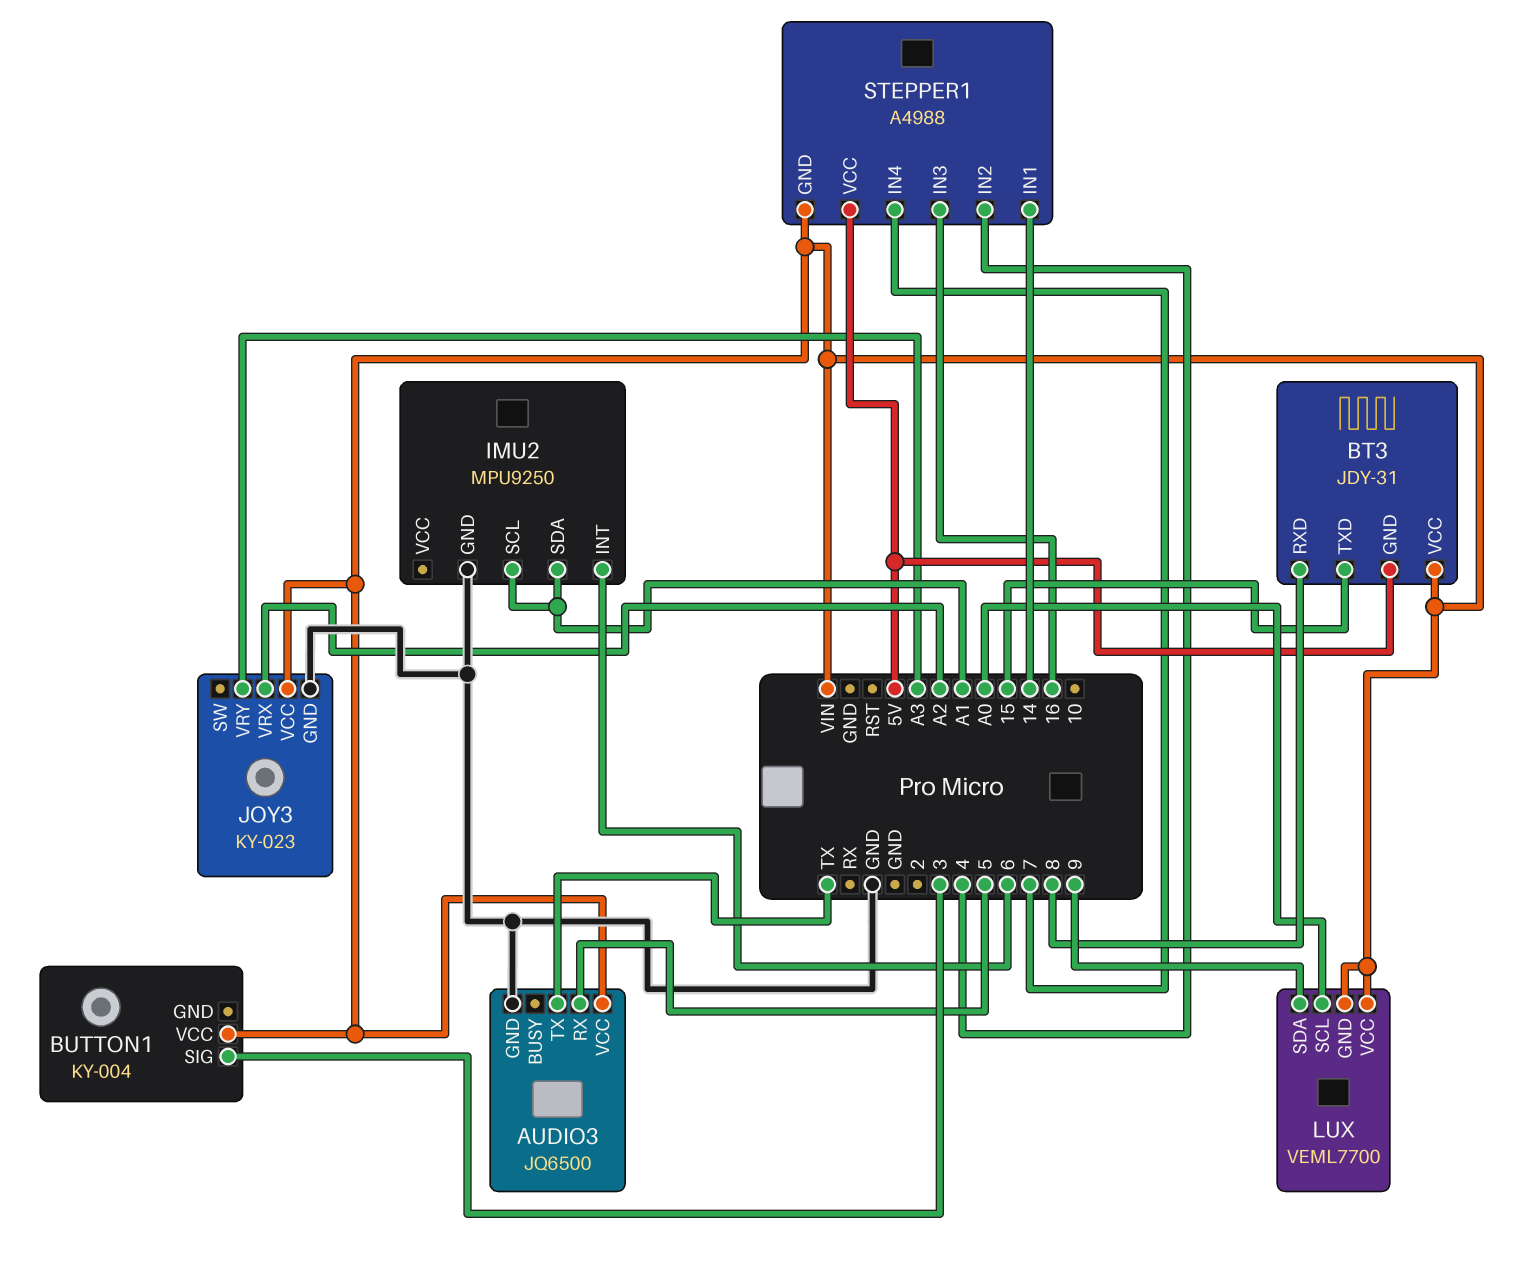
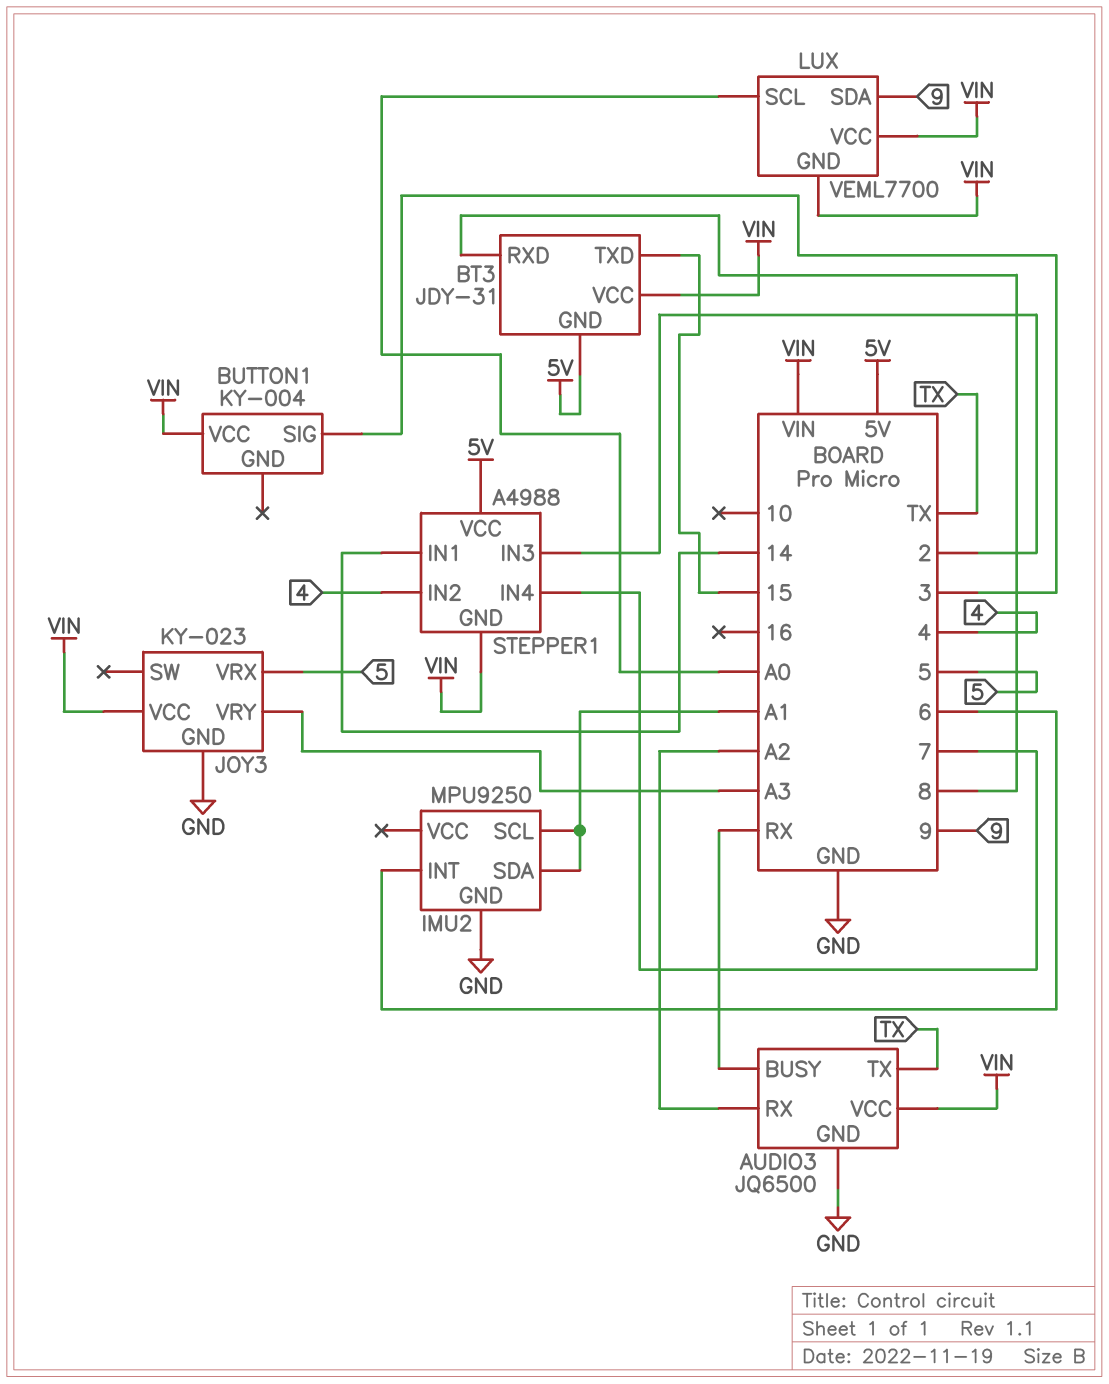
AUDIO3 pin BUSY: none -> RX
AUDIO3 pin RX: 5 -> A2
JOY3 pin VRX: A2 -> 5
STEPPER1 pin IN3: 16 -> 2

